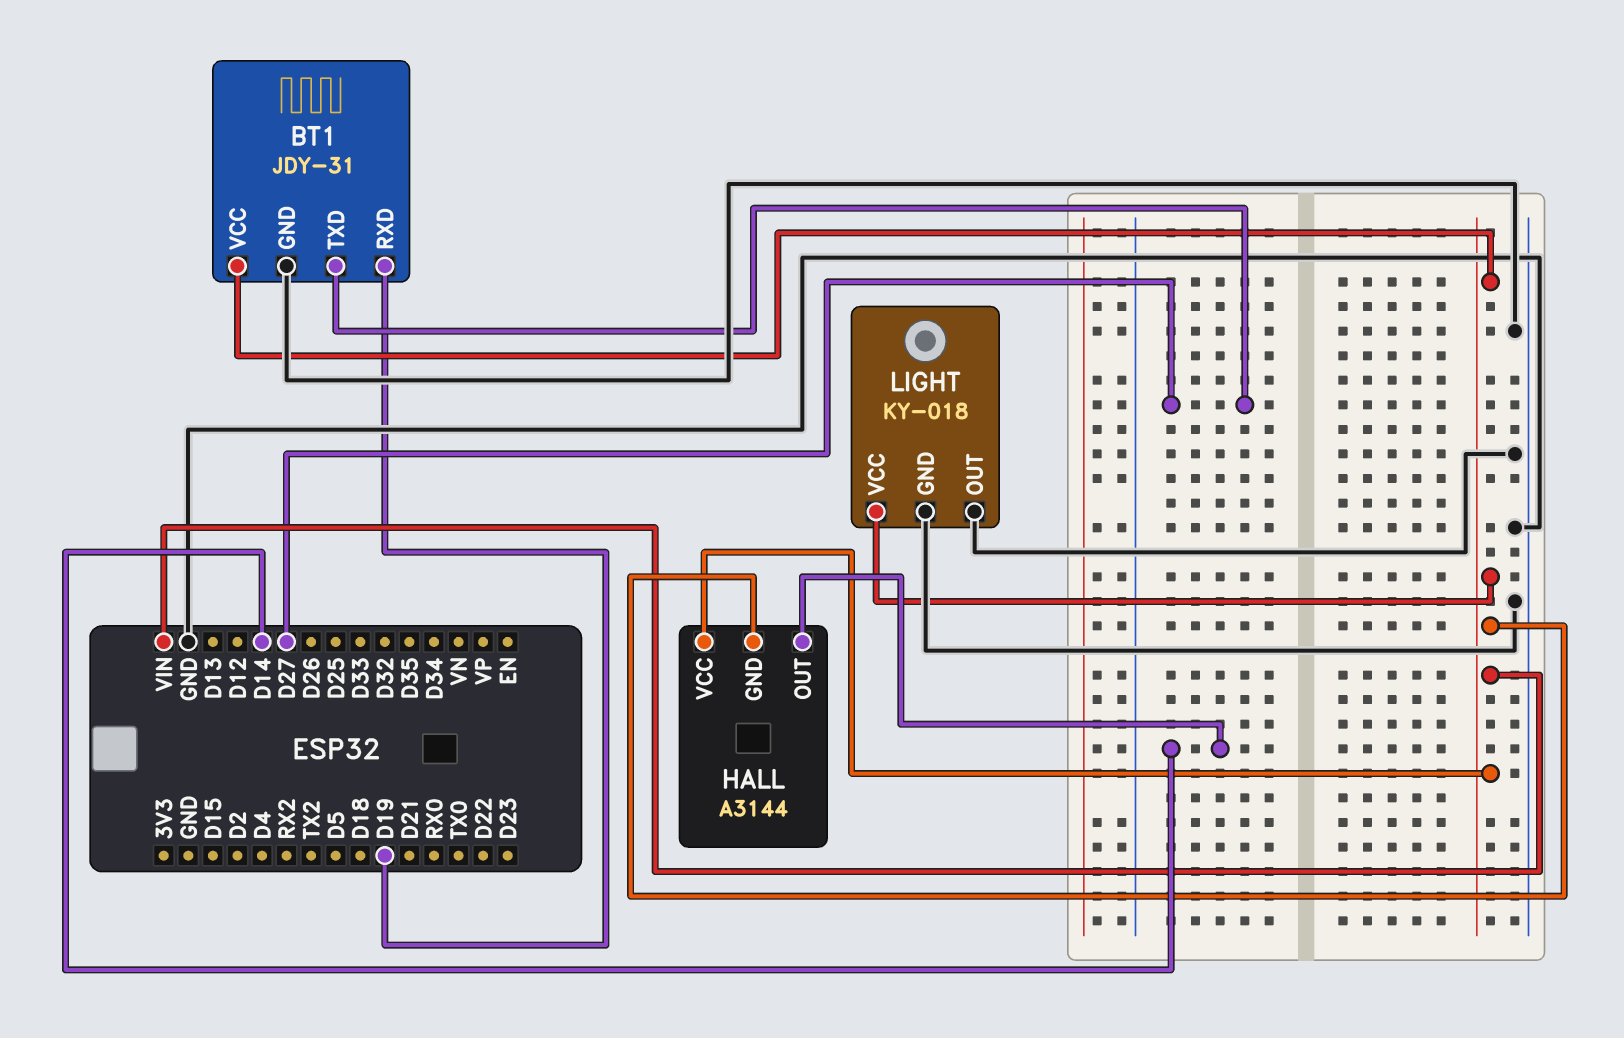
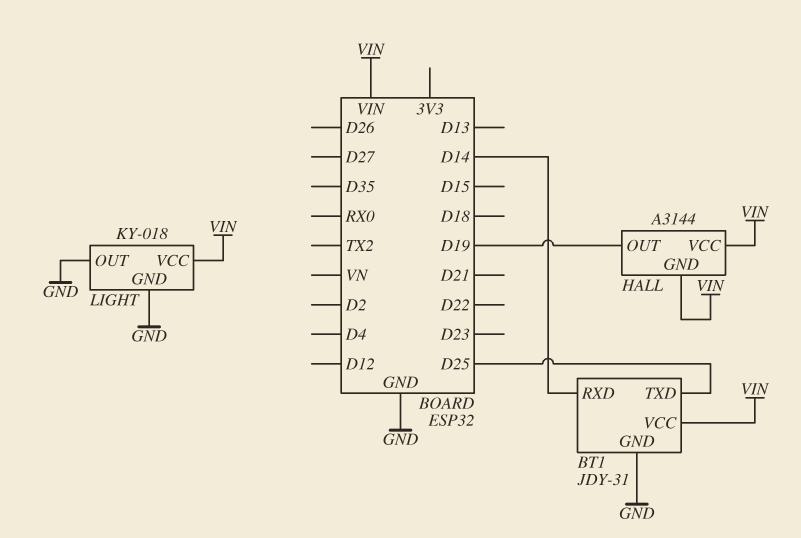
BT1 pin RXD: D19 -> D14
BT1 pin TXD: D27 -> D25
HALL pin OUT: D14 -> D19

